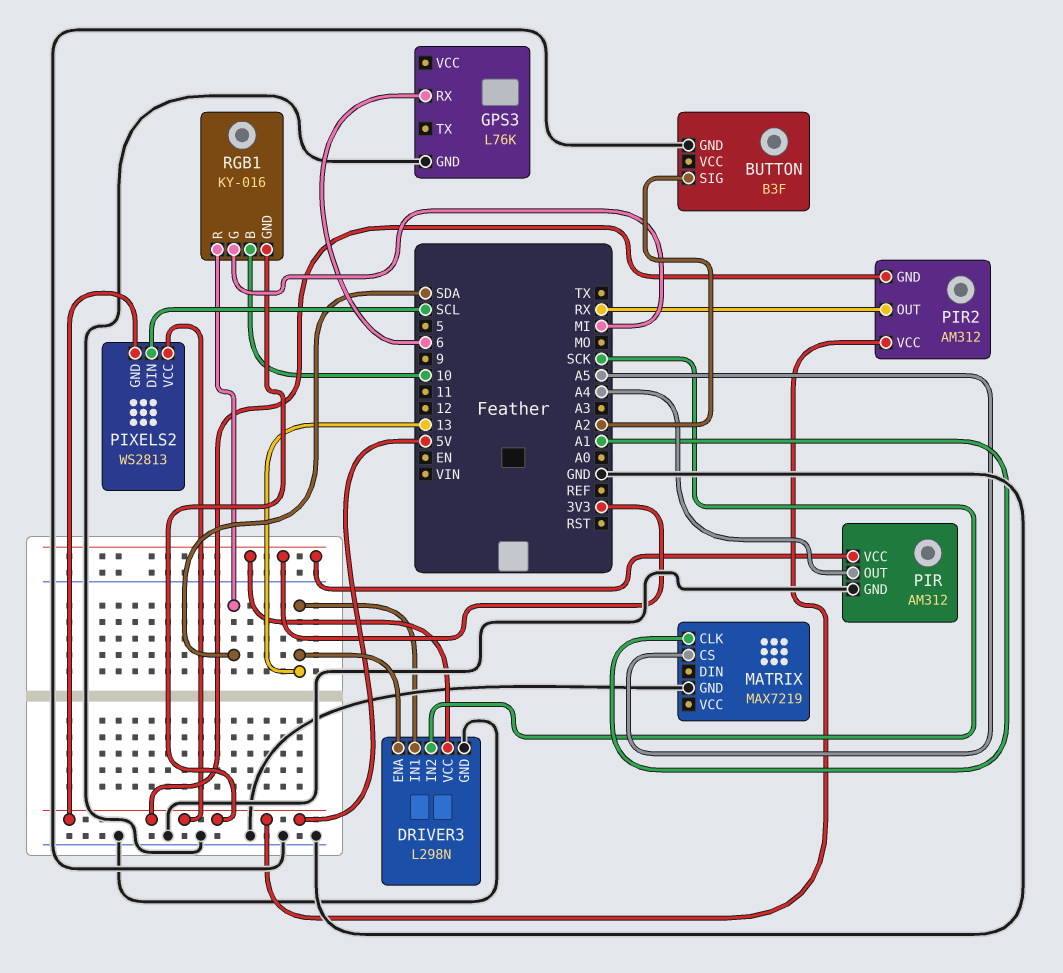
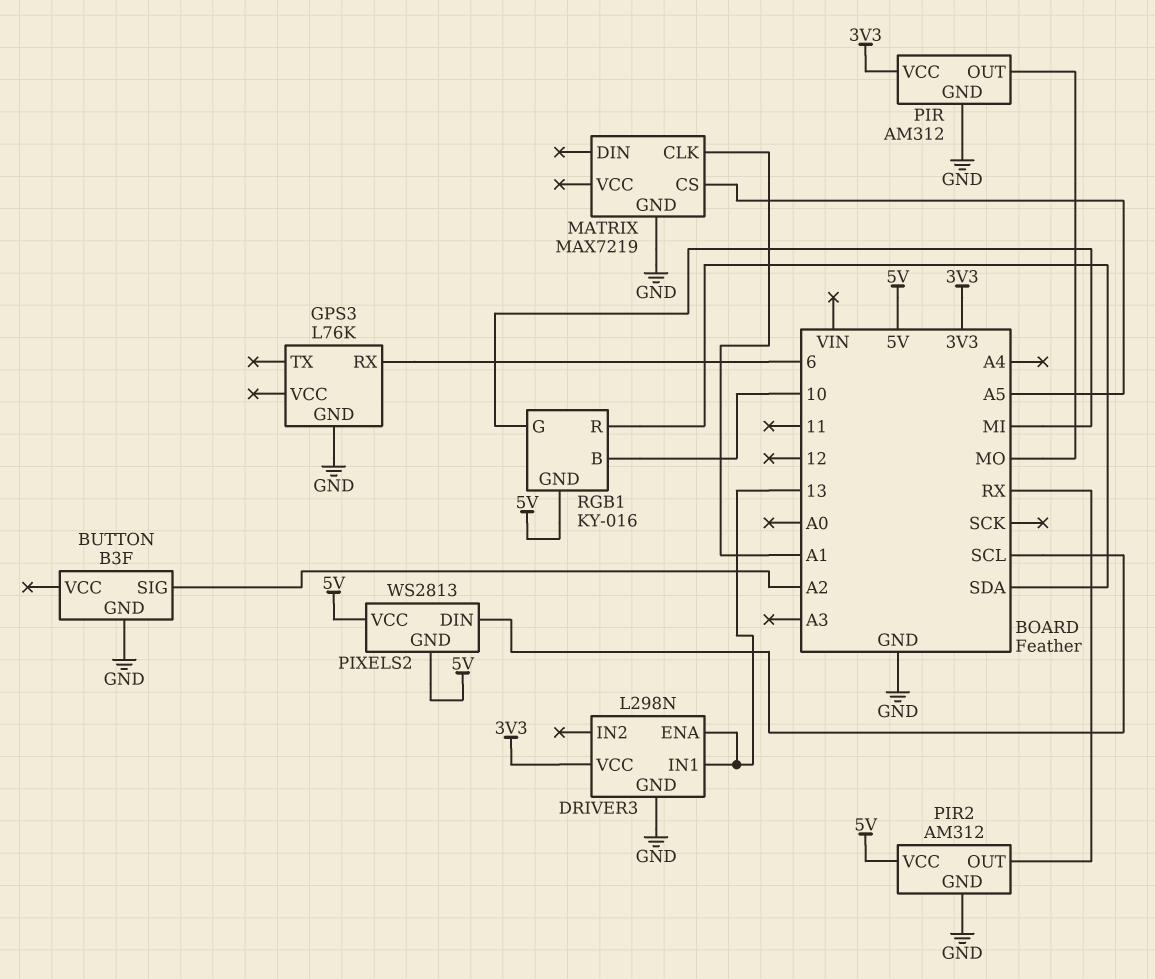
DRIVER3 pin IN2: SCK -> none
PIR pin OUT: A4 -> MO
PIR2 pin GND: 5V -> GND

